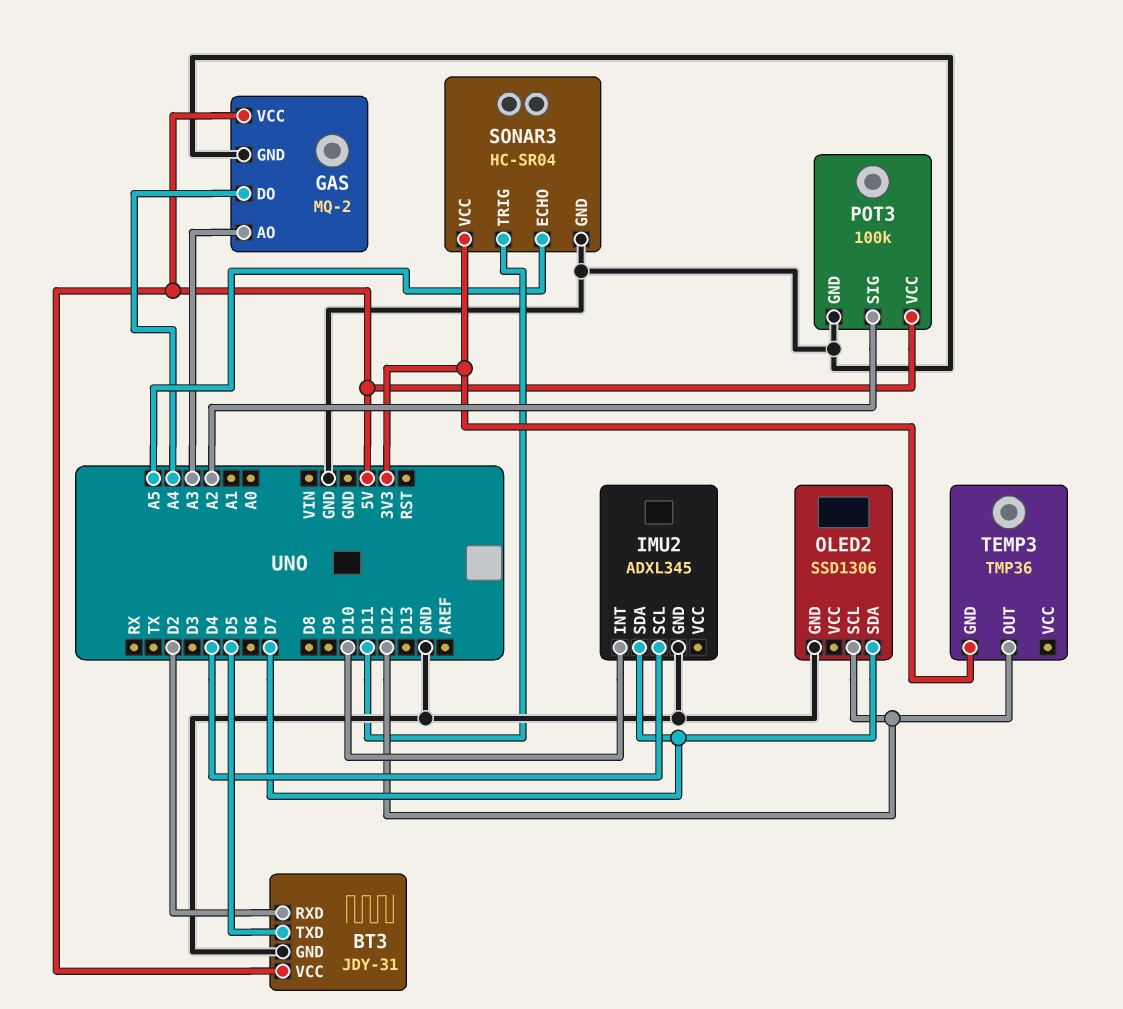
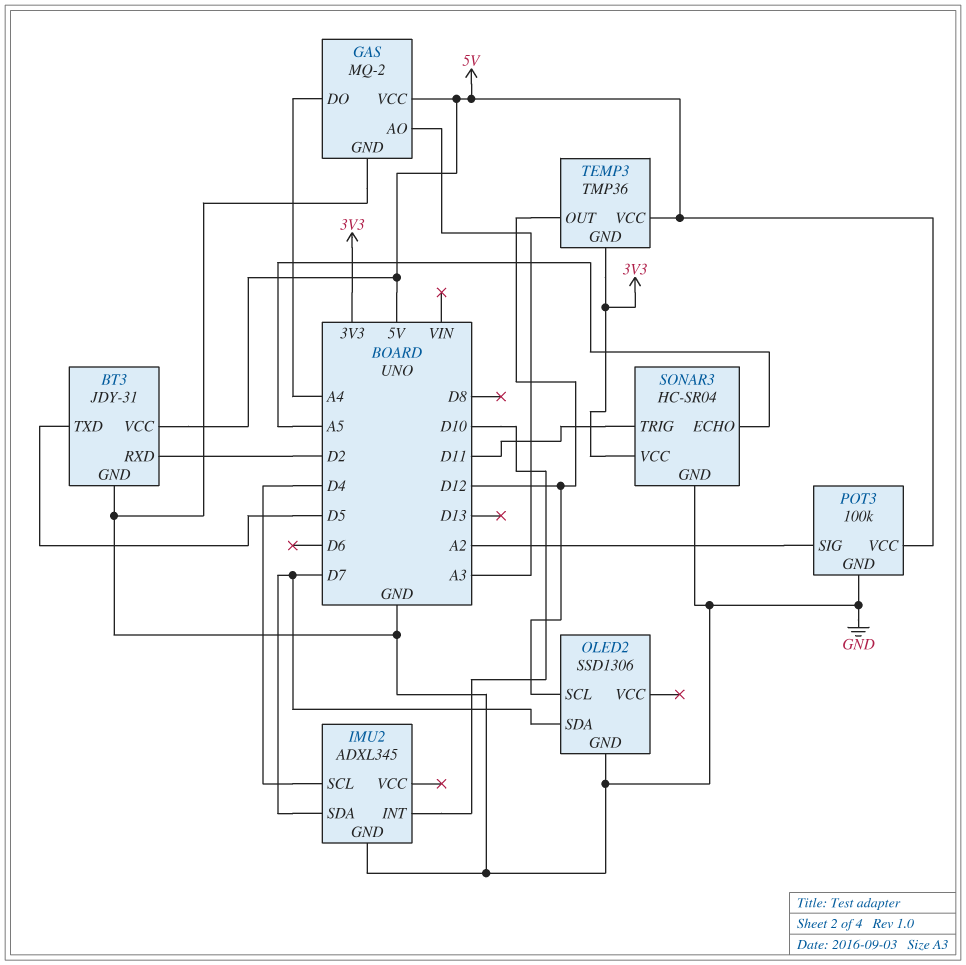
TEMP3 pin VCC: none -> 5V

